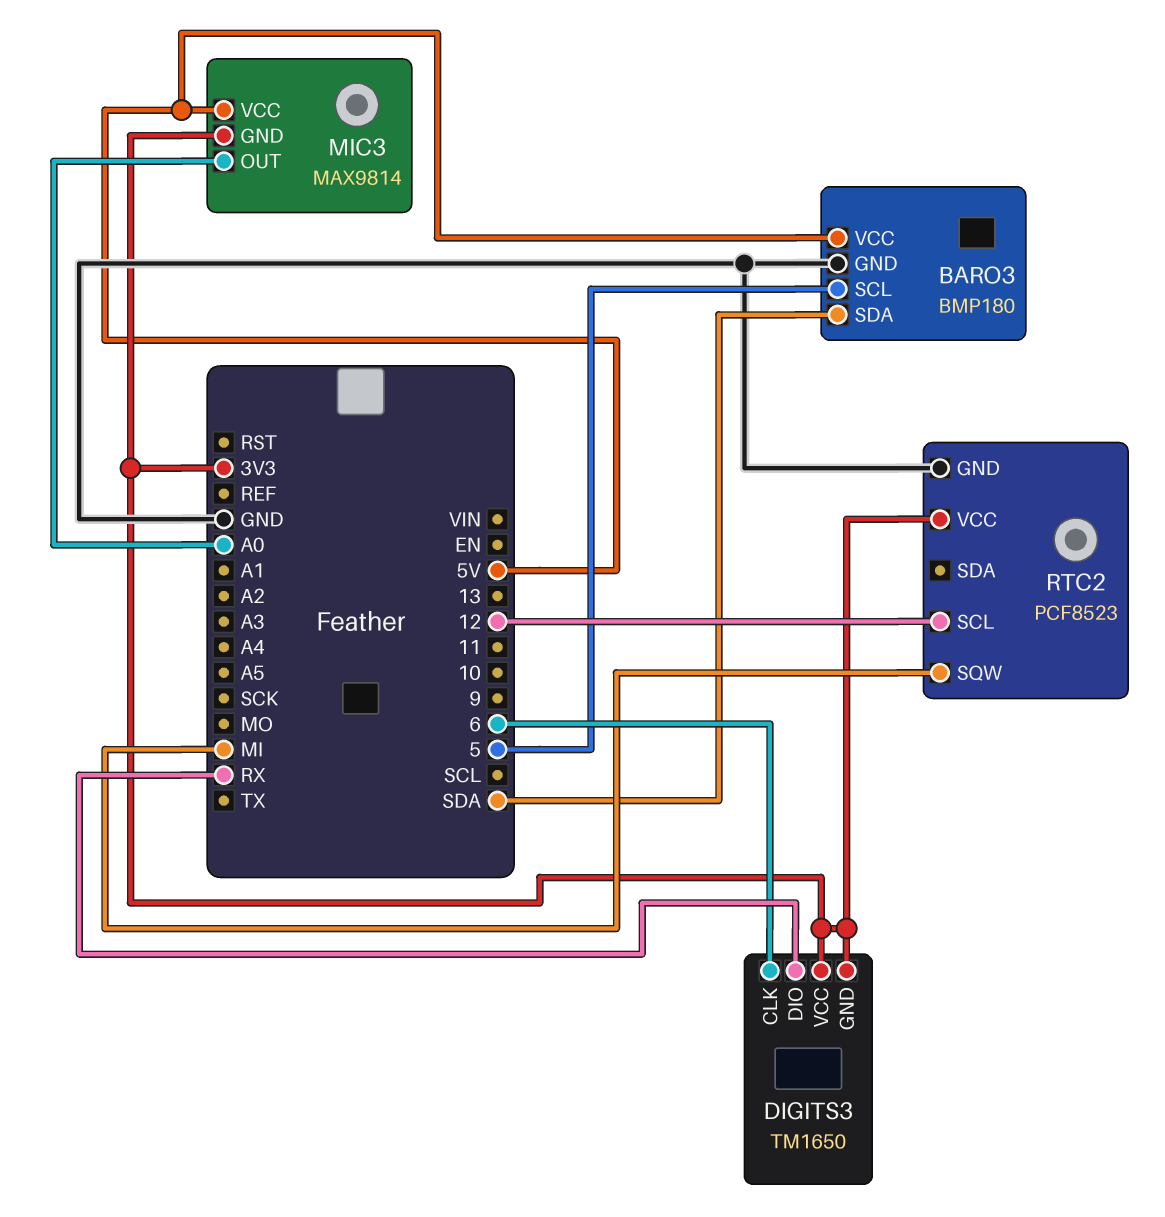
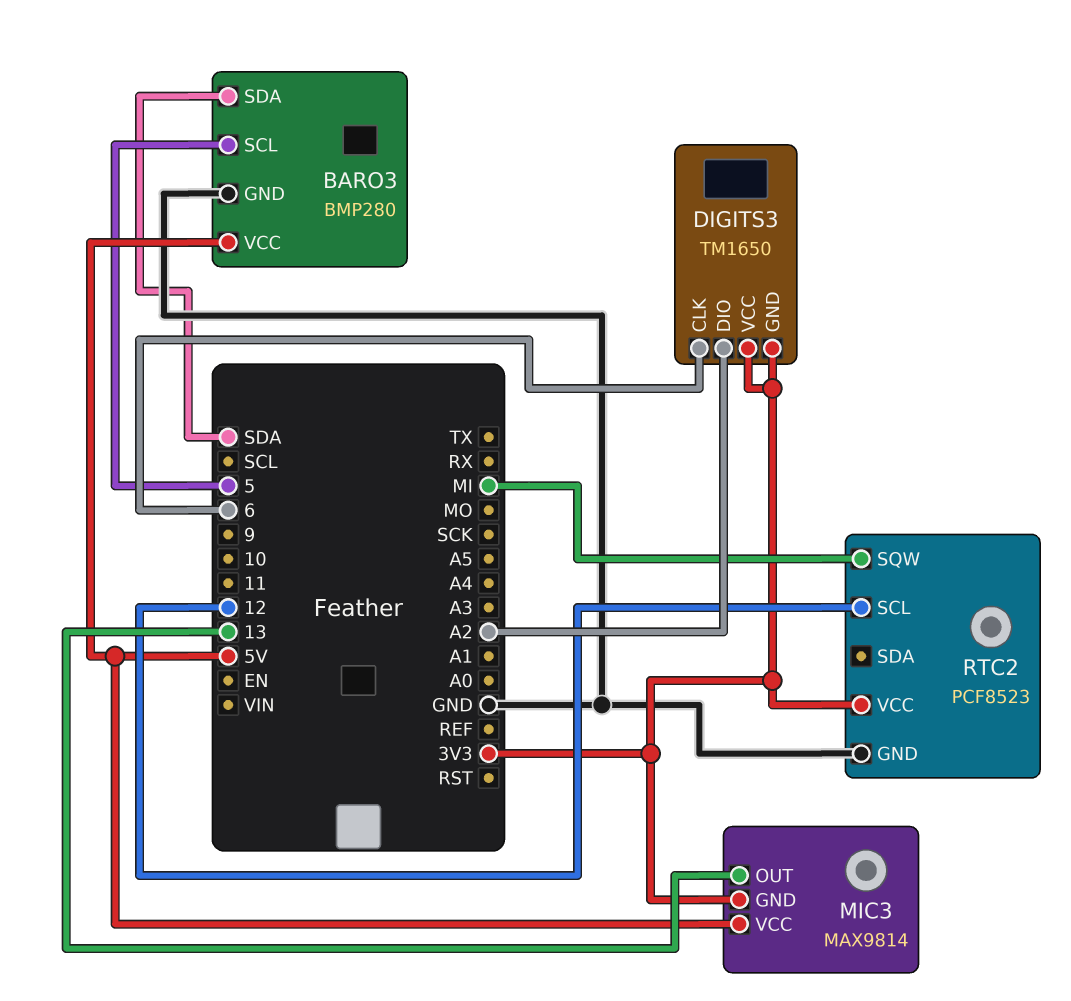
BARO3: BMP180 -> BMP280
DIGITS3 pin DIO: RX -> A2
MIC3 pin OUT: A0 -> 13

